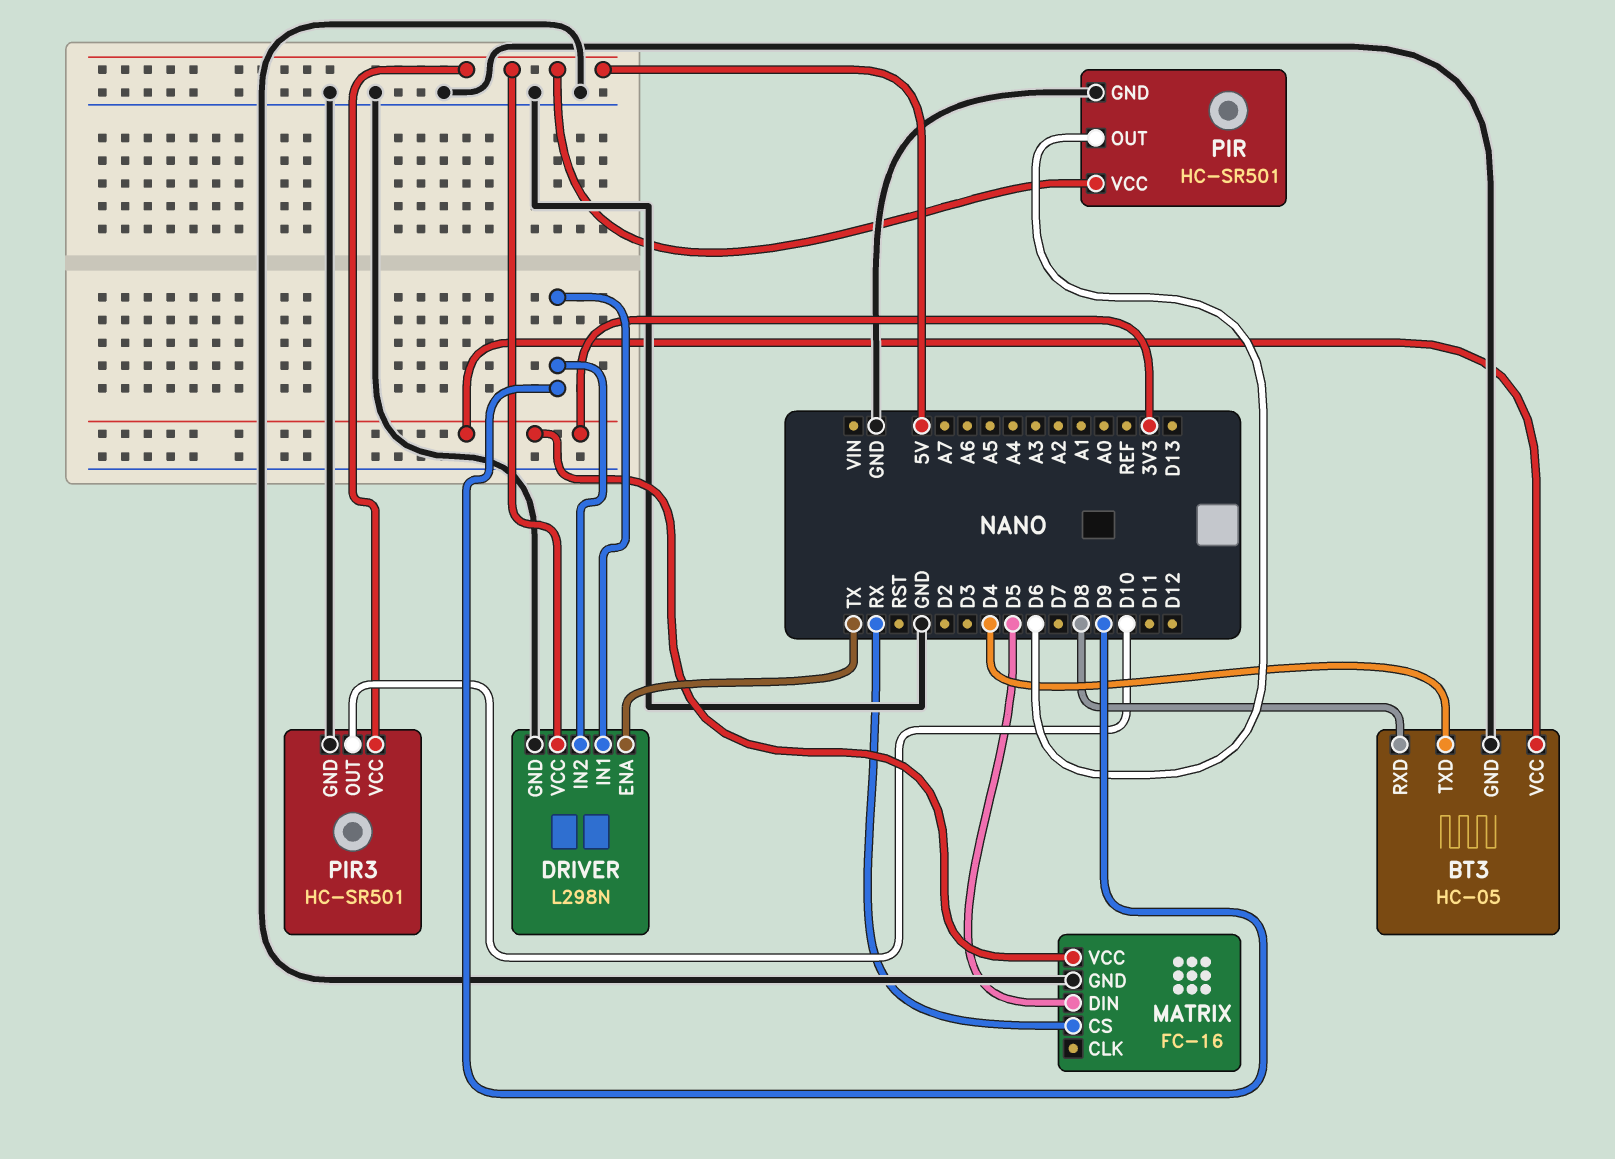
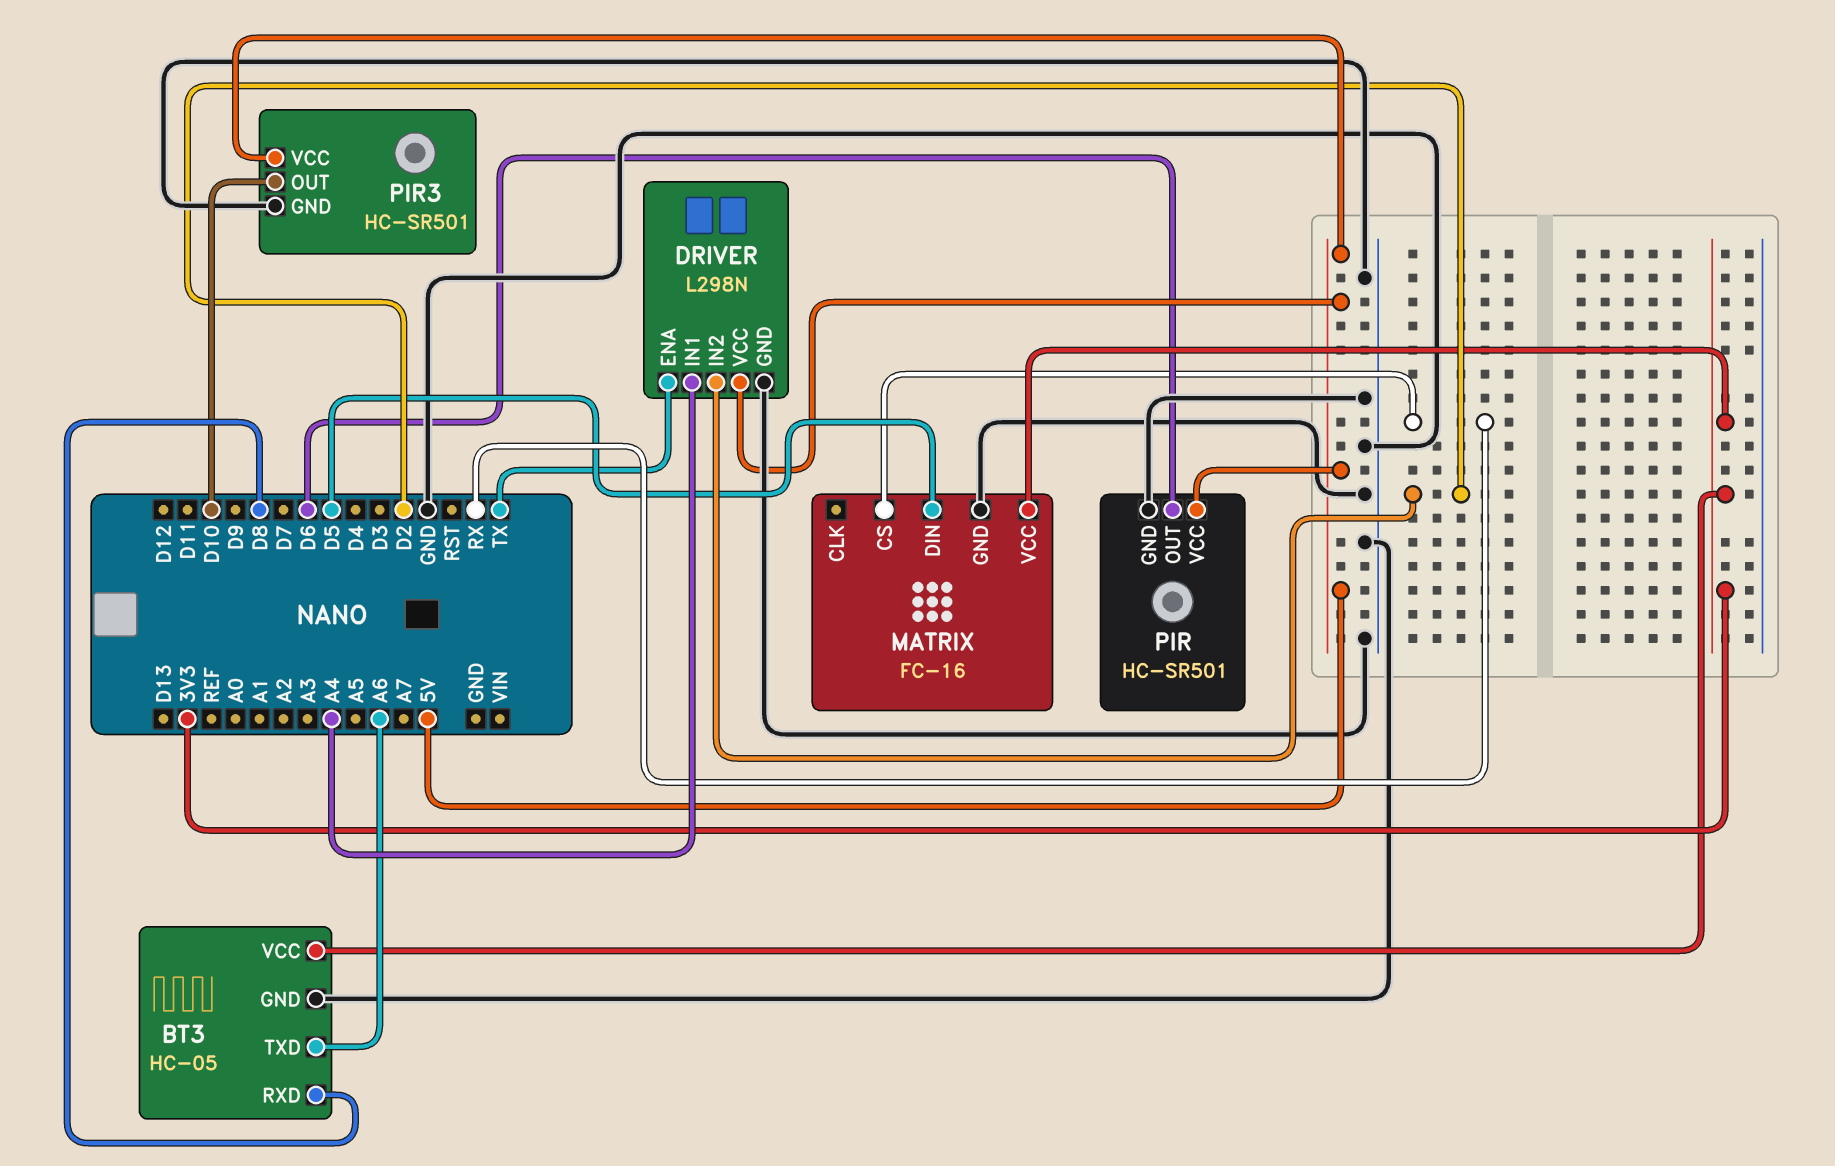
BT3 pin TXD: D4 -> A6
DRIVER pin IN1: D9 -> A4
DRIVER pin IN2: D9 -> D2

